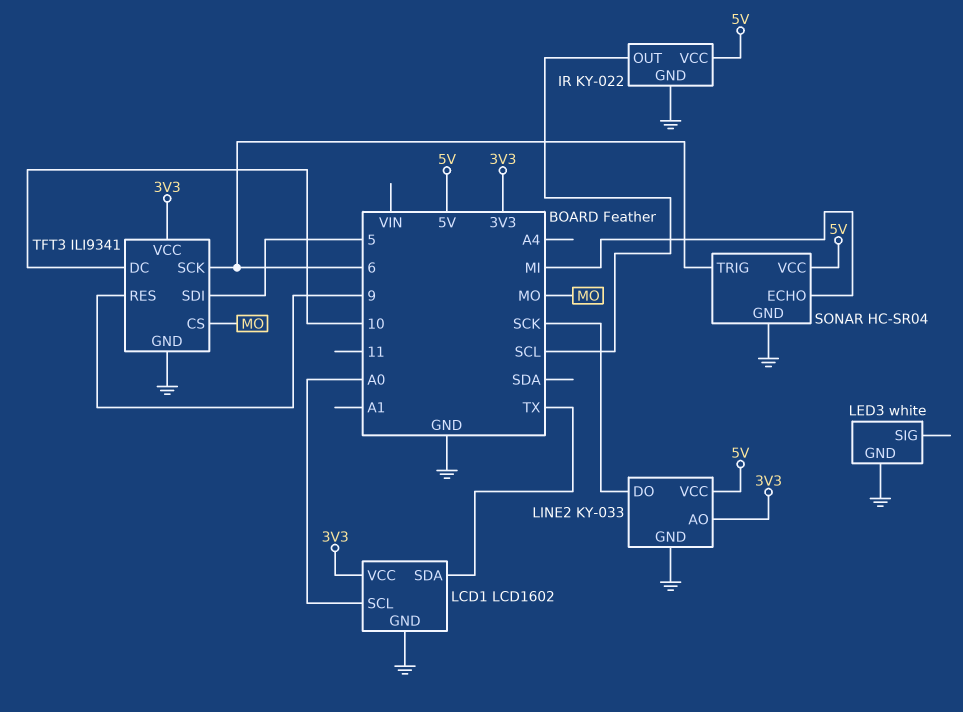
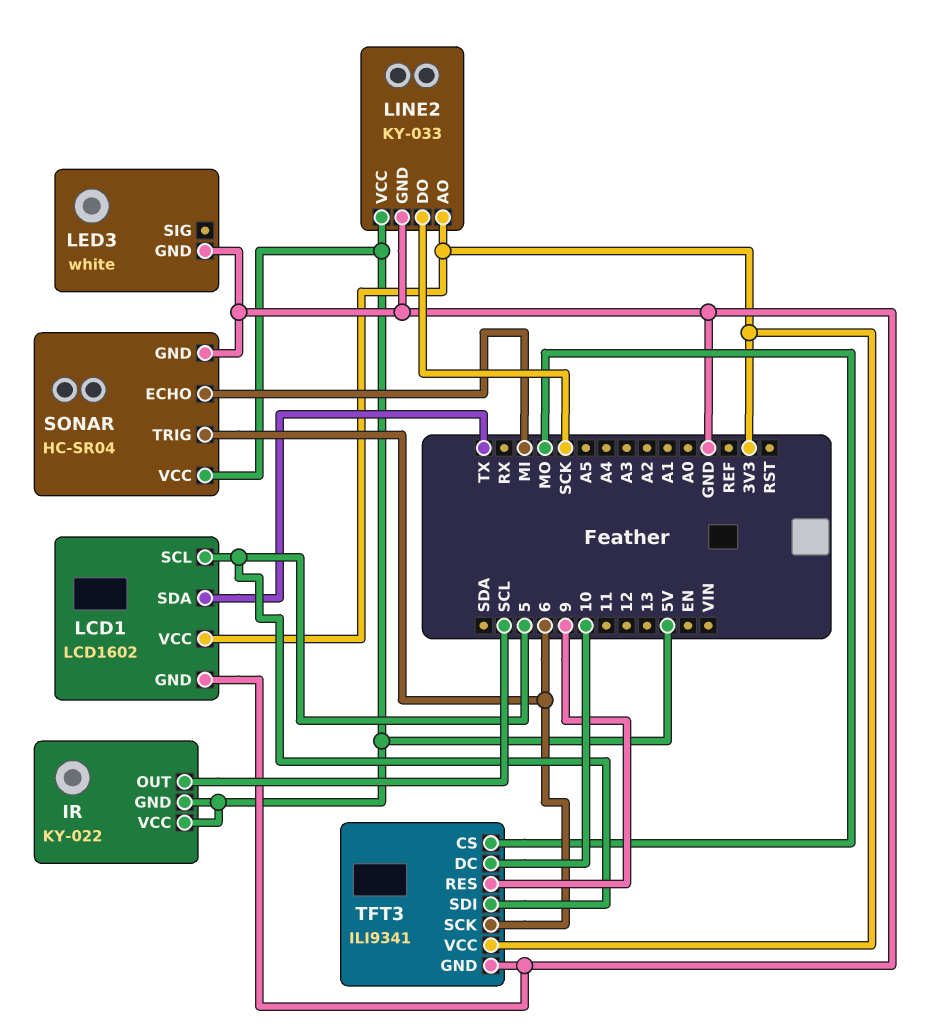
IR pin GND: GND -> 5V
LCD1 pin SCL: A0 -> 5

